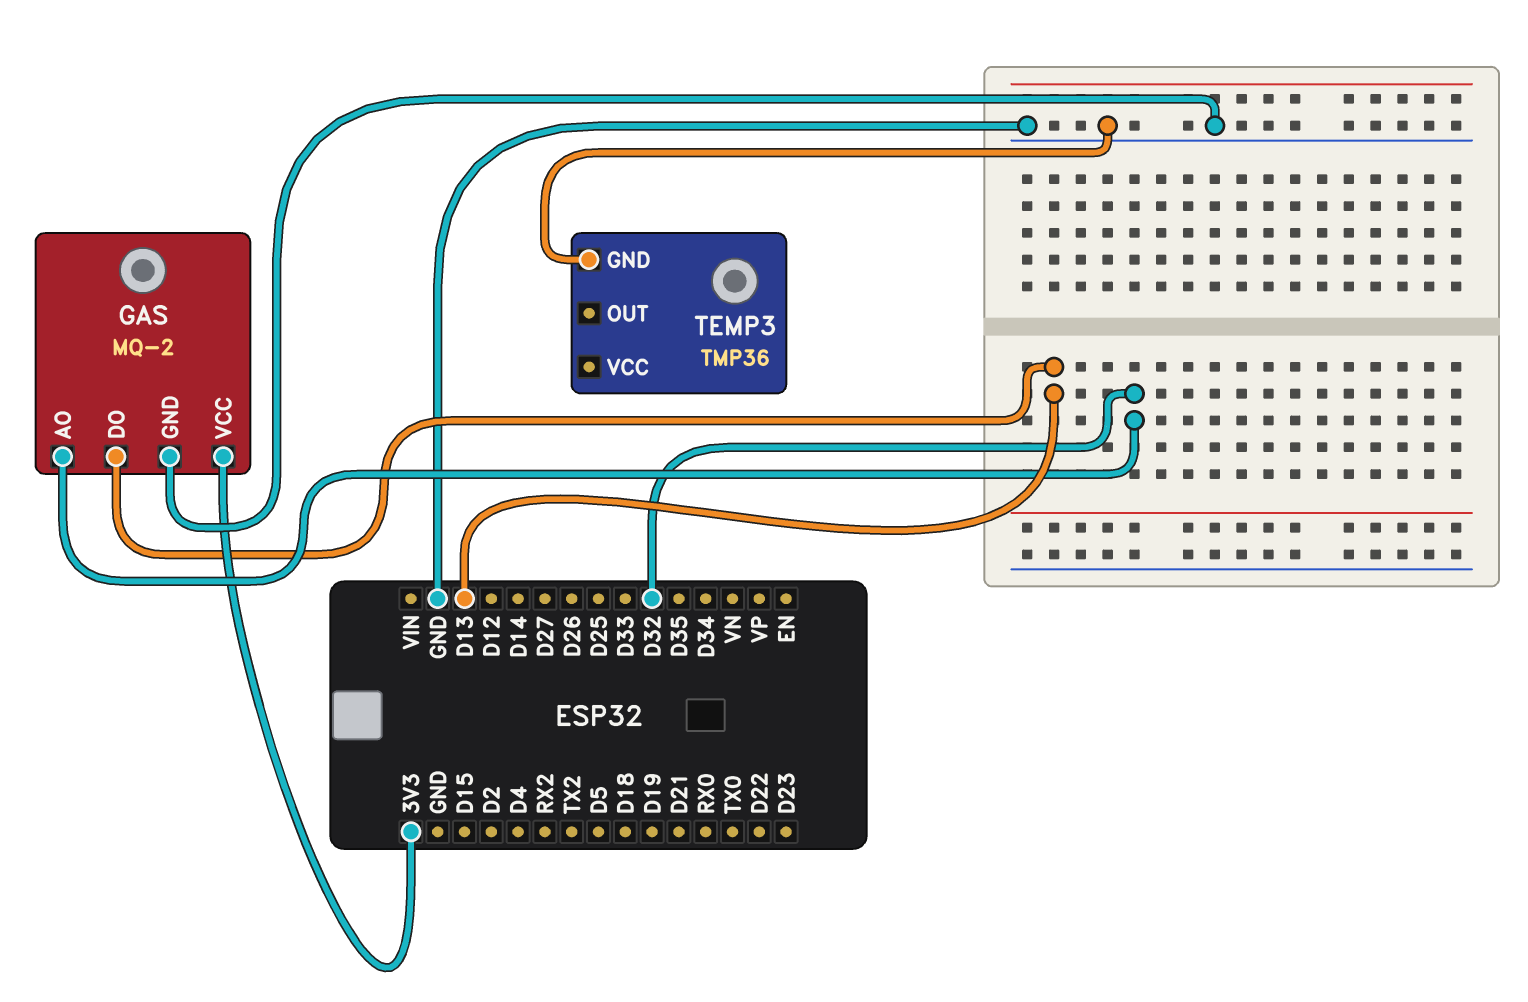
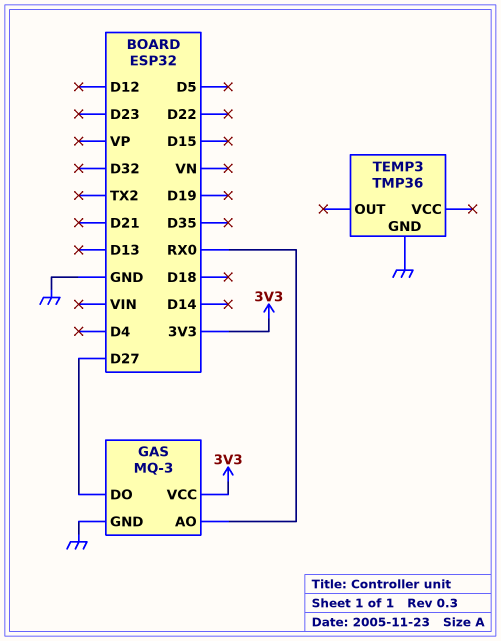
GAS: MQ-2 -> MQ-3
GAS pin AO: D32 -> RX0
GAS pin DO: D13 -> D27

